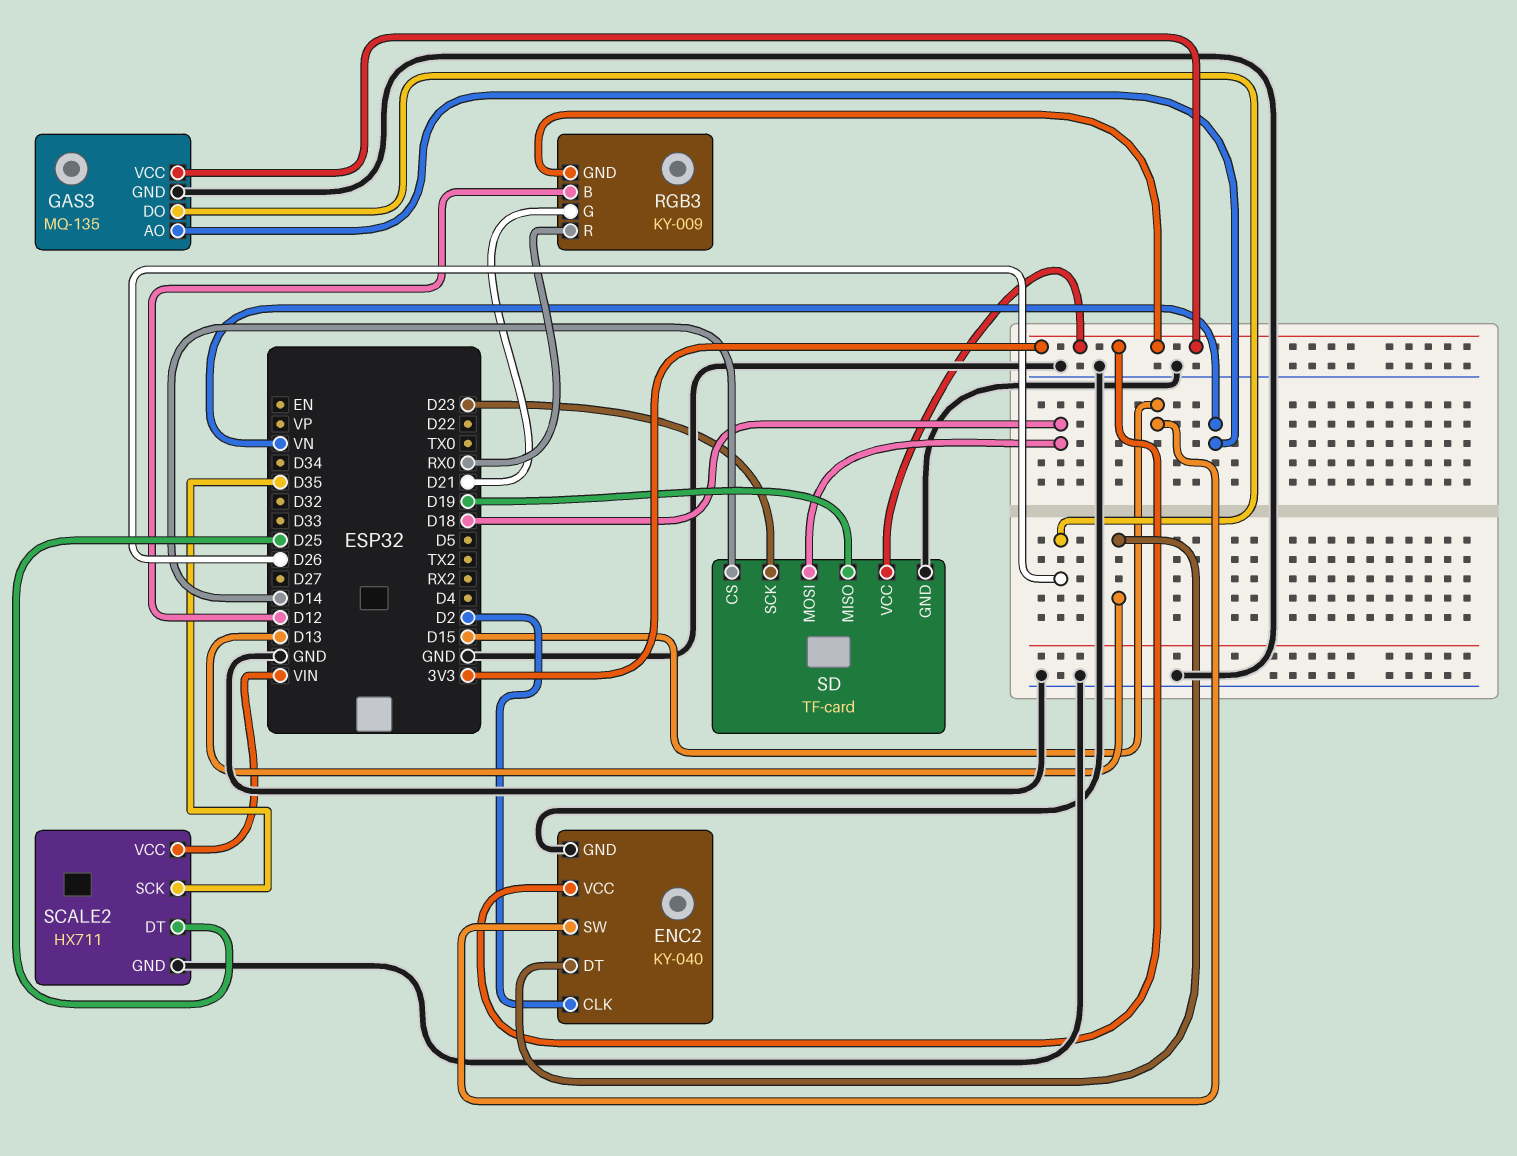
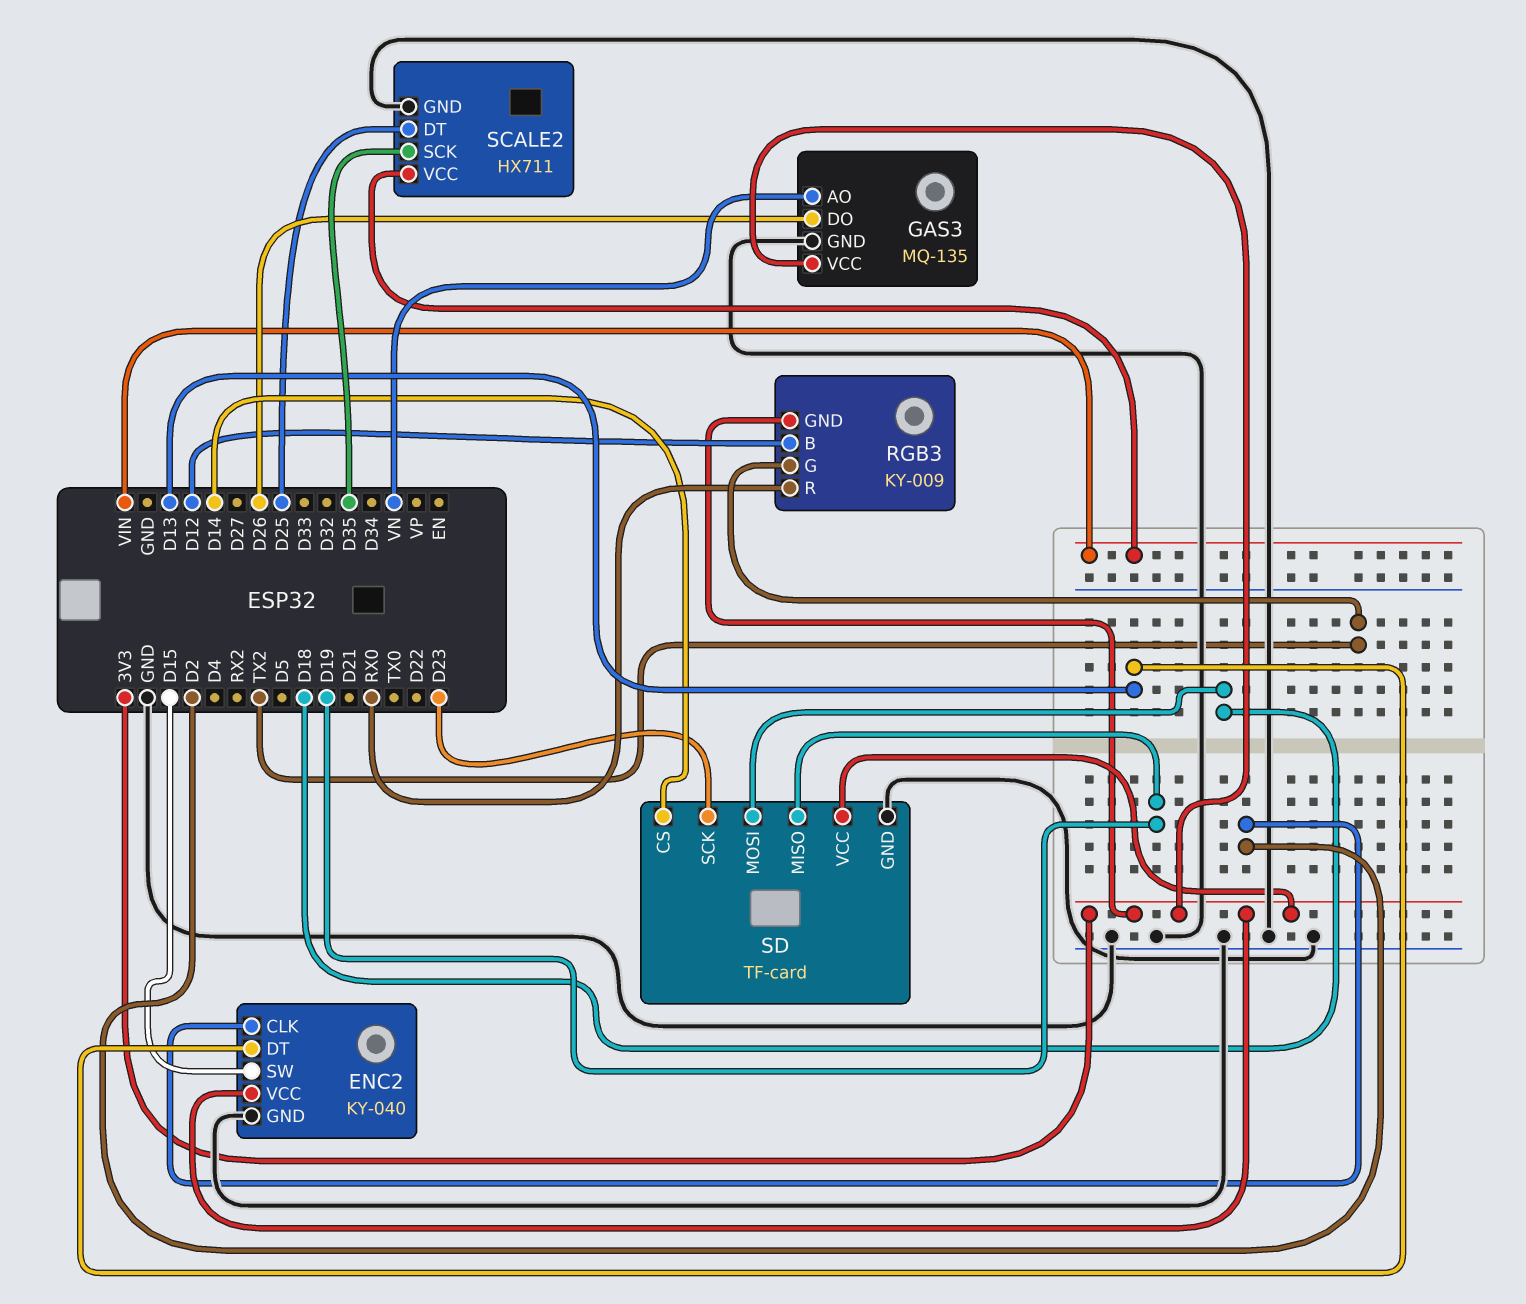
RGB3 pin G: D21 -> TX2

